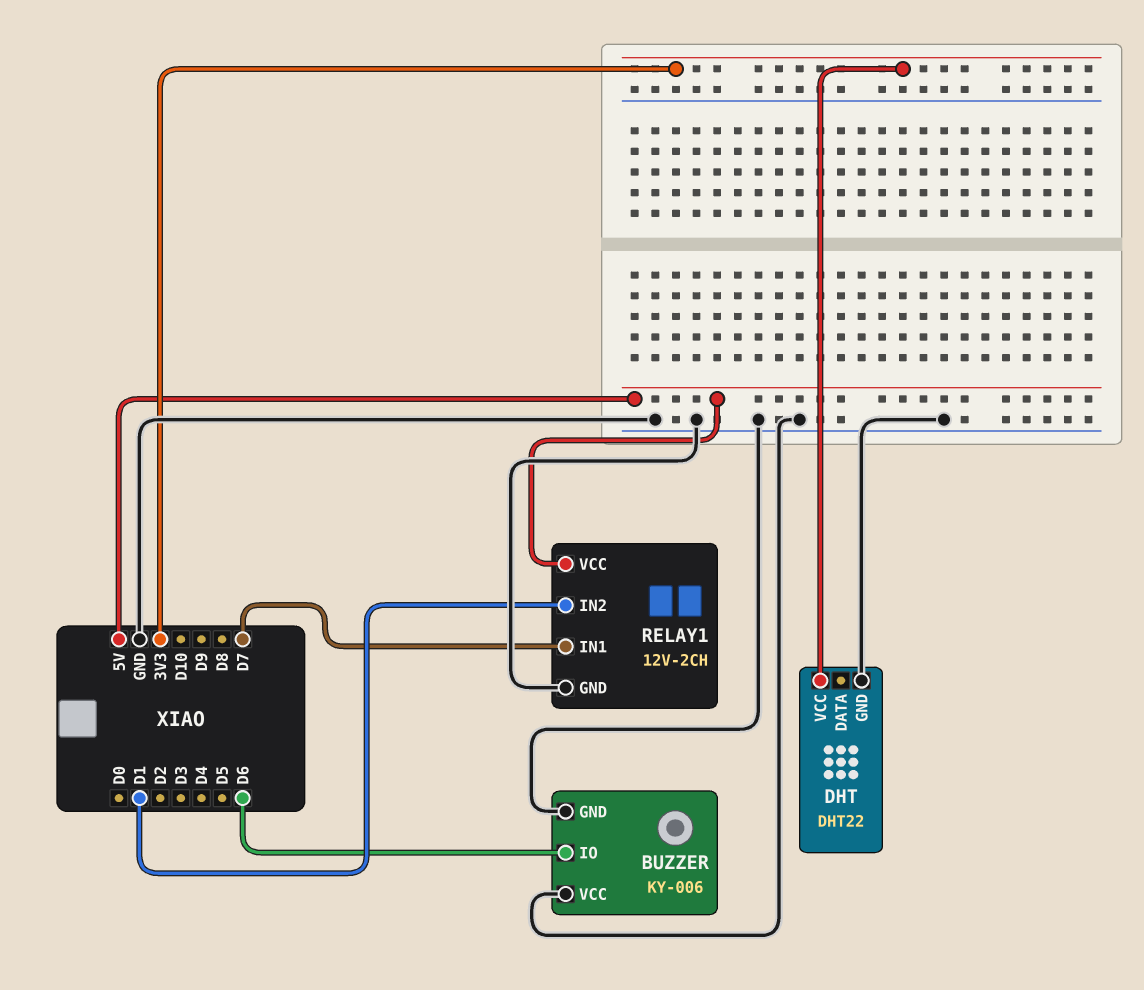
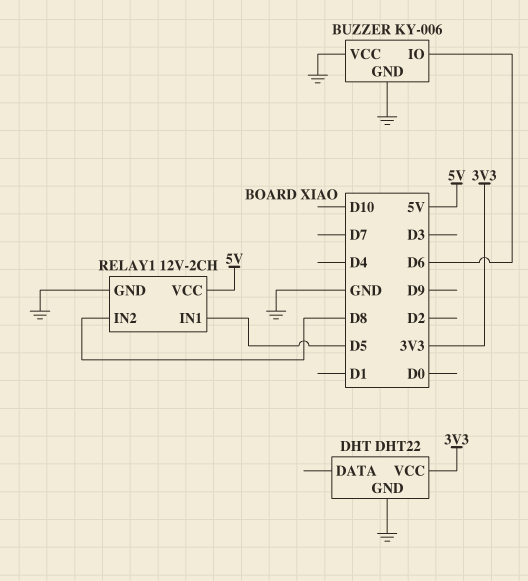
RELAY1 pin IN1: D7 -> D5
RELAY1 pin IN2: D1 -> D8

